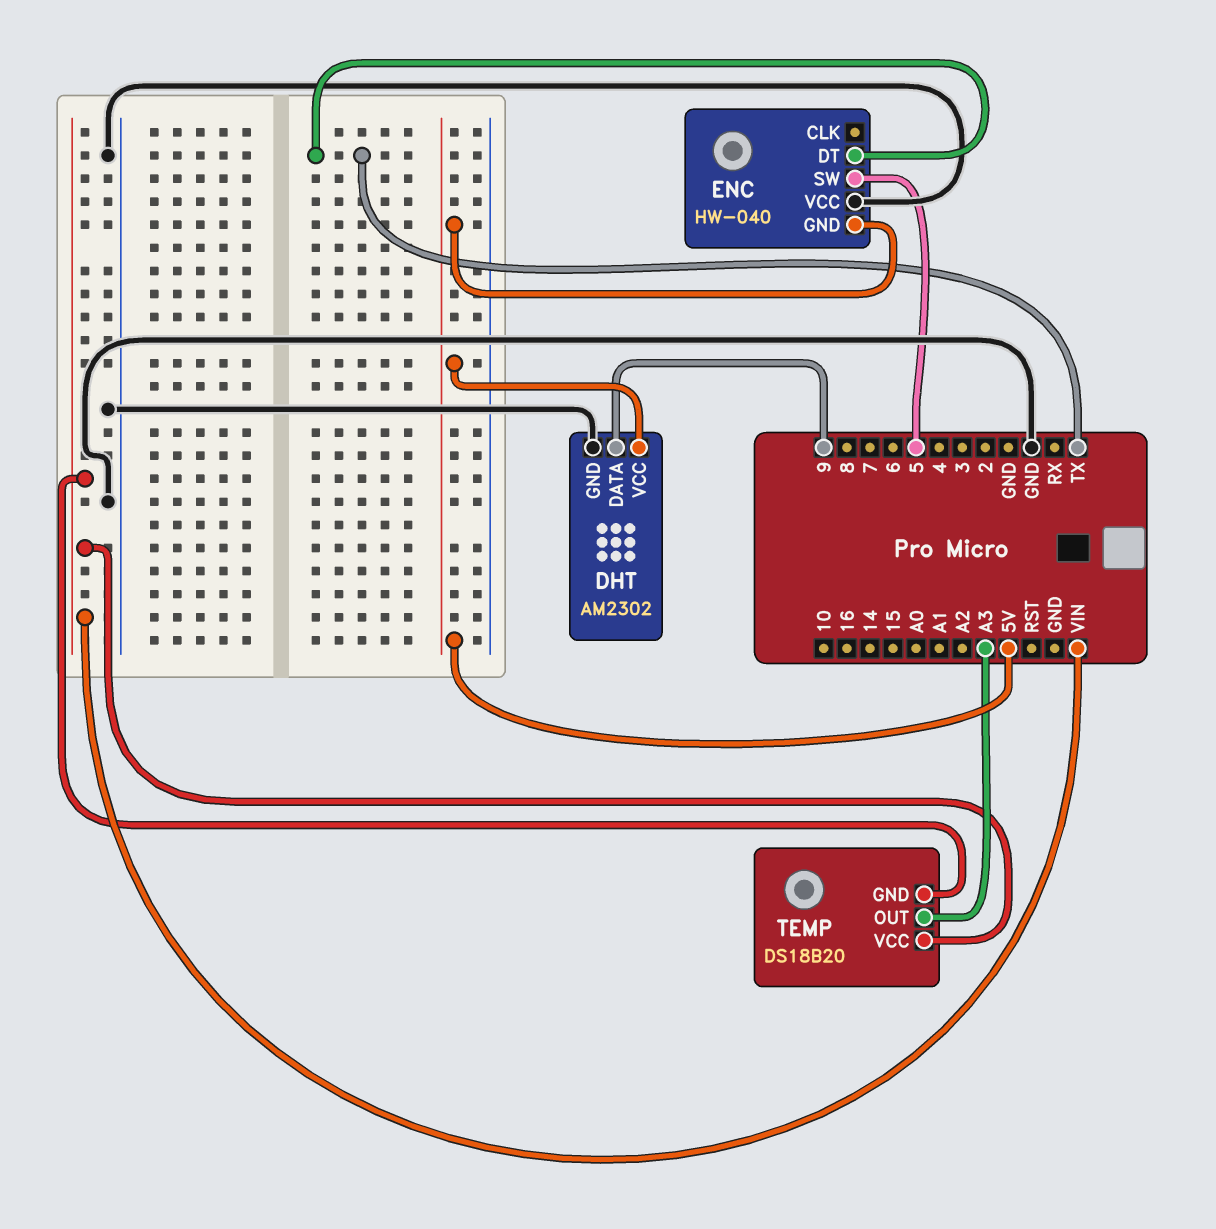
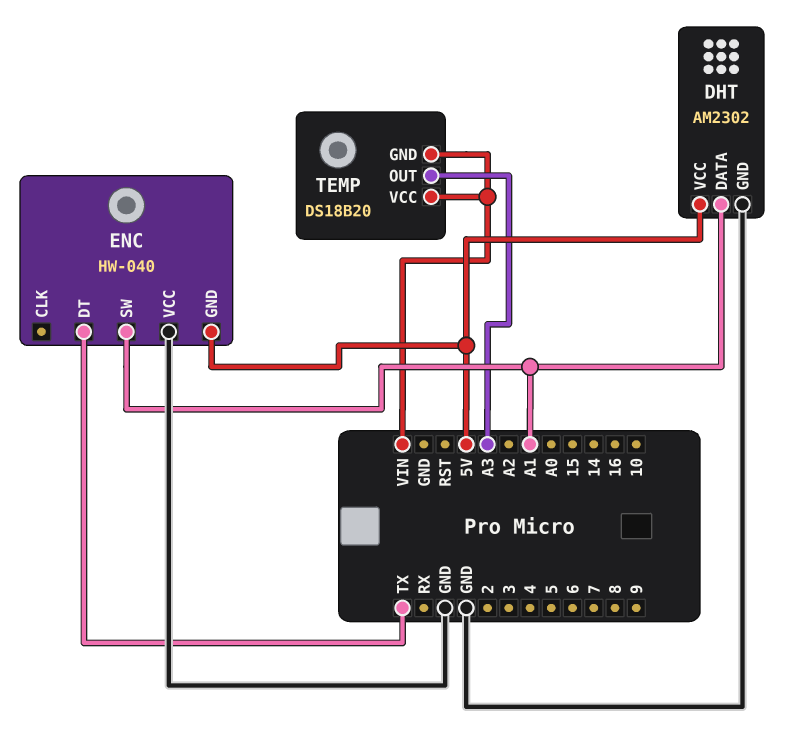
DHT pin DATA: 9 -> A1
ENC pin SW: 5 -> A1

